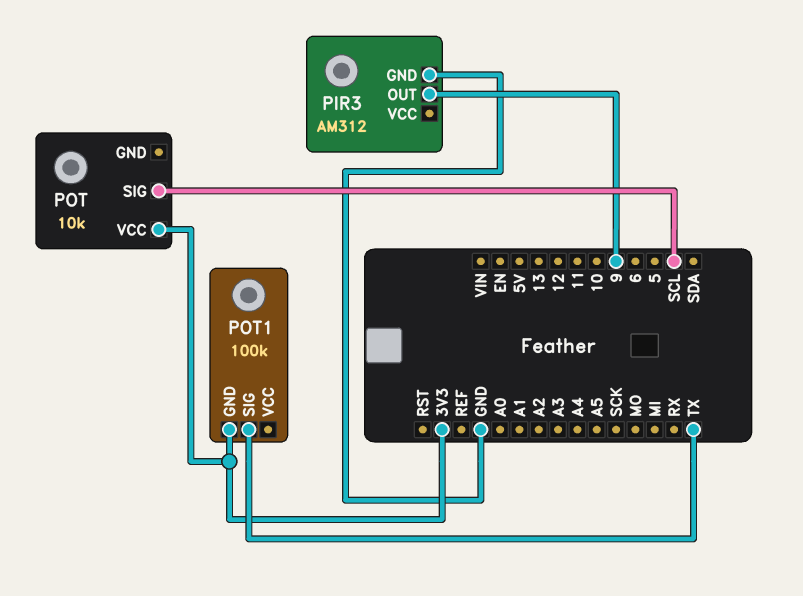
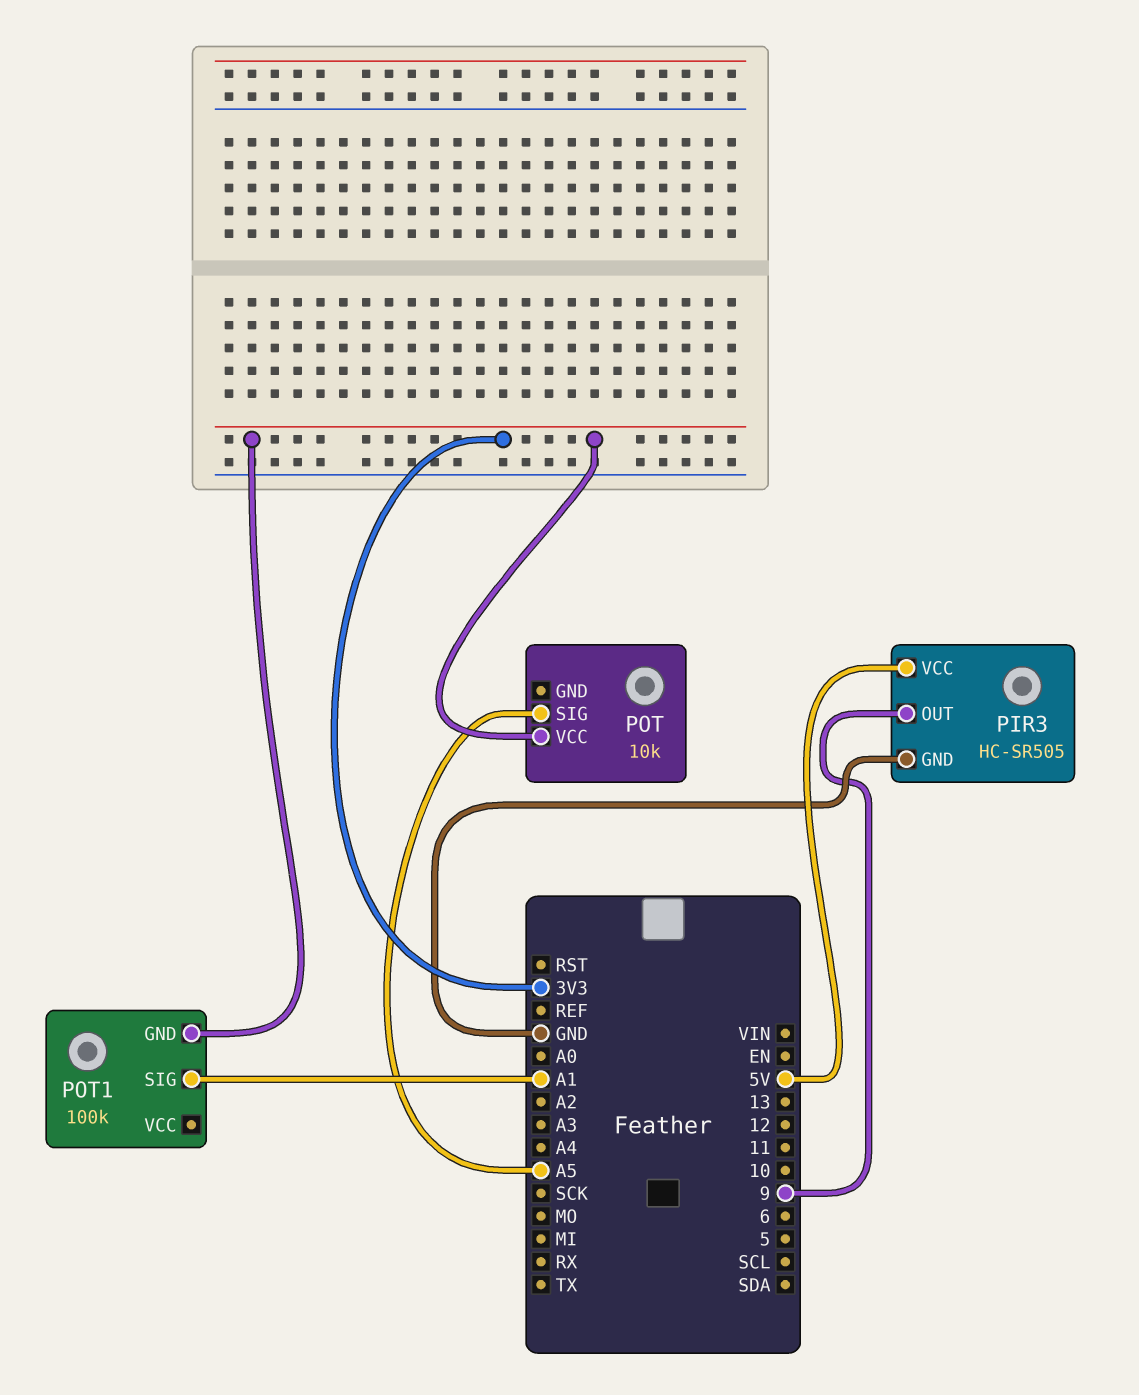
PIR3: AM312 -> HC-SR505
PIR3 pin VCC: none -> 5V
POT pin SIG: SCL -> A5
POT1 pin SIG: TX -> A1

